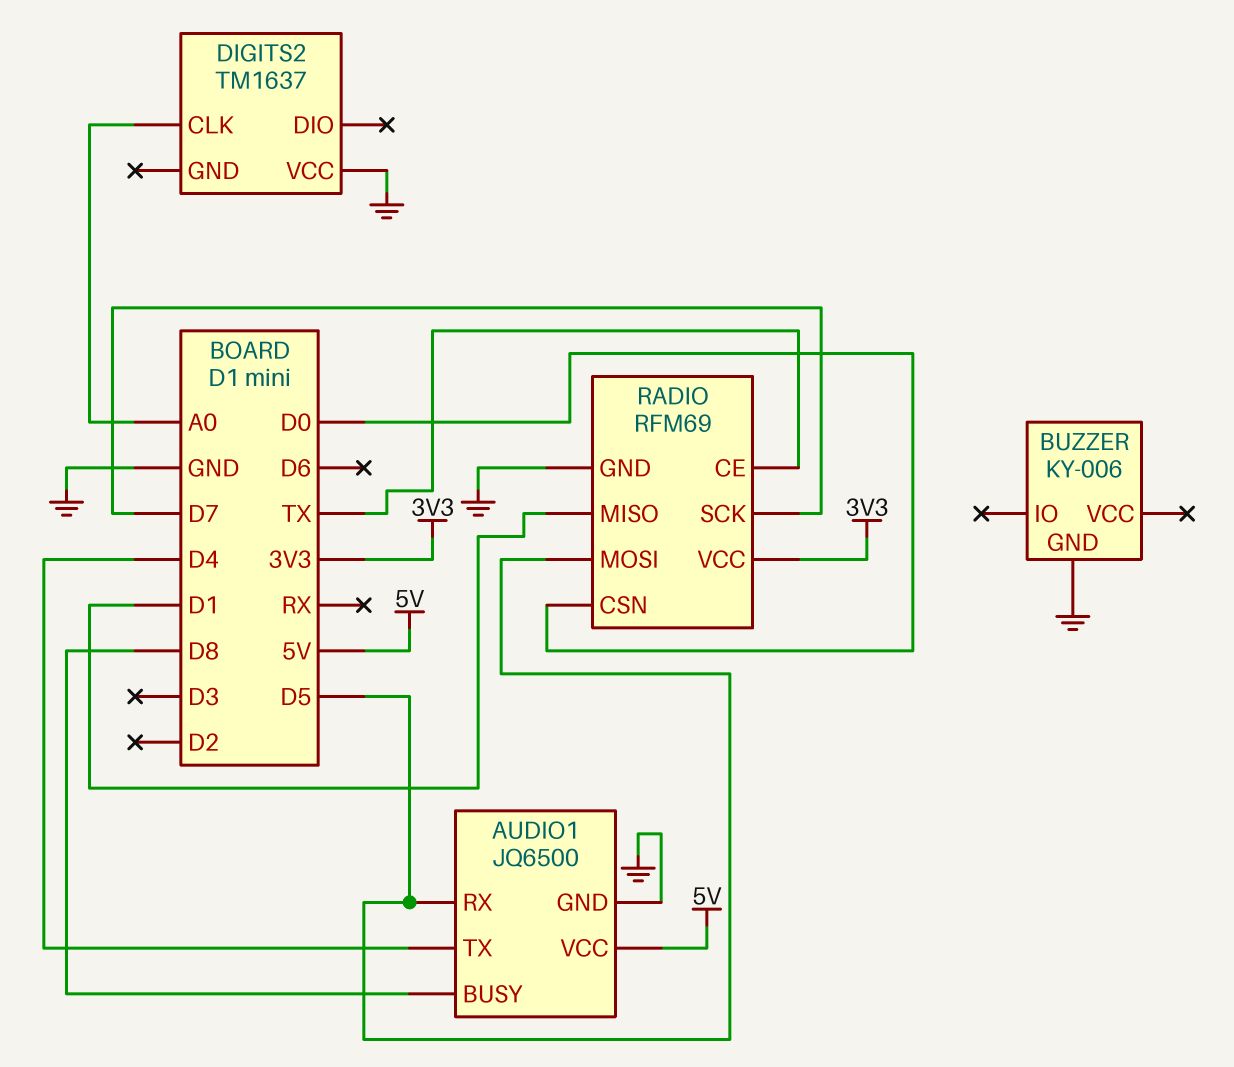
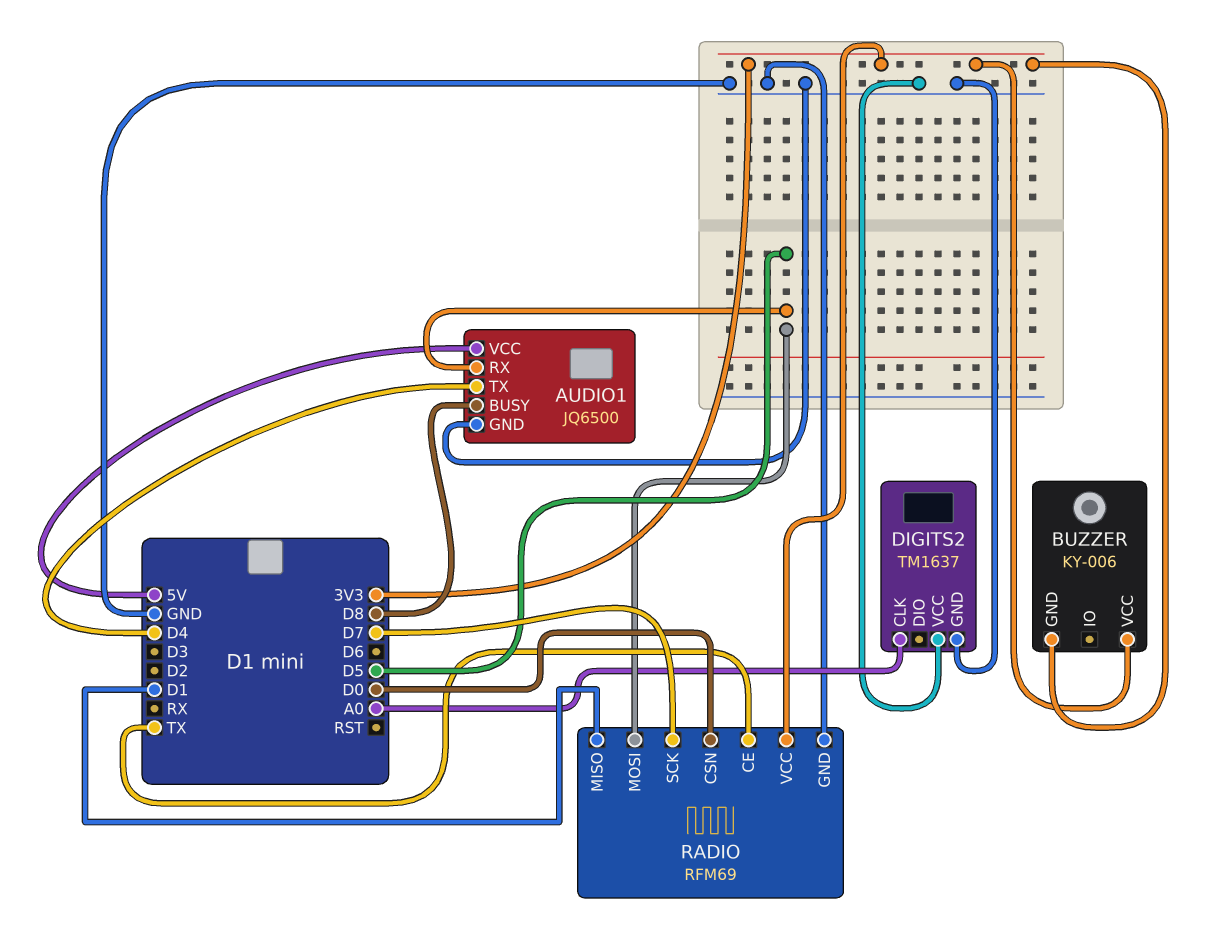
BUZZER pin GND: GND -> 3V3
BUZZER pin VCC: none -> 3V3
DIGITS2 pin GND: none -> GND

